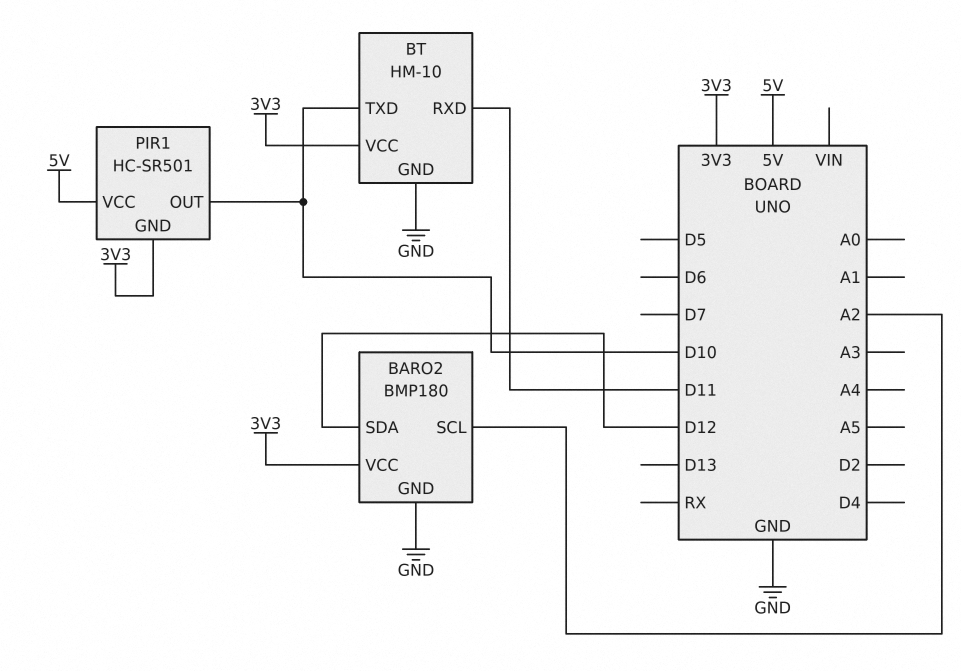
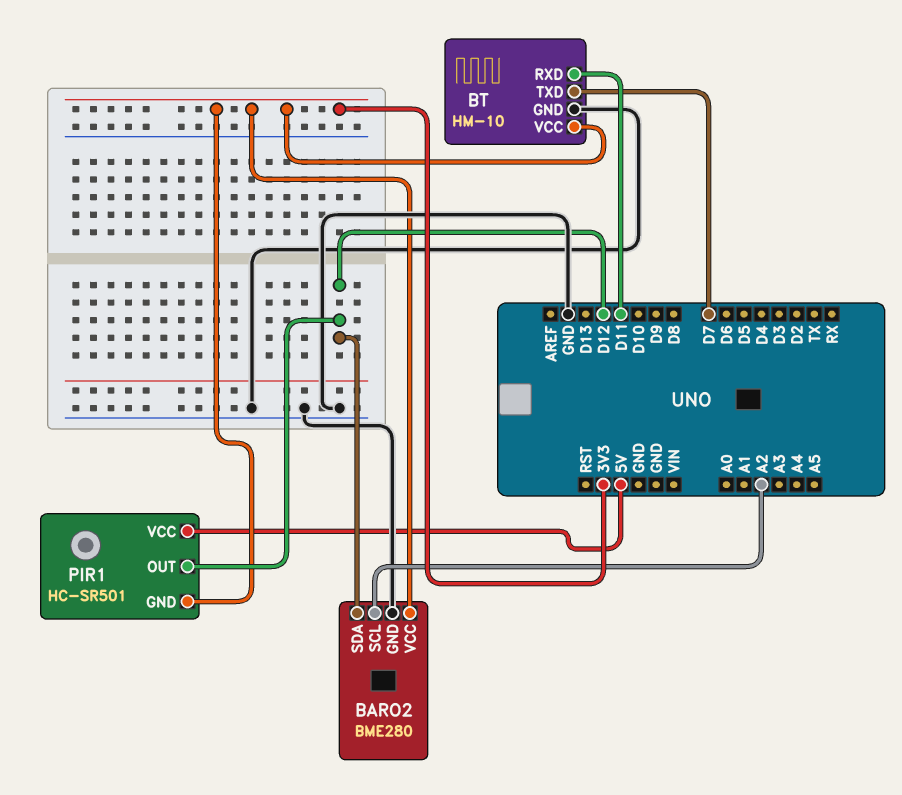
BARO2: BMP180 -> BME280
BT pin TXD: D10 -> D7
PIR1 pin OUT: D10 -> D12

